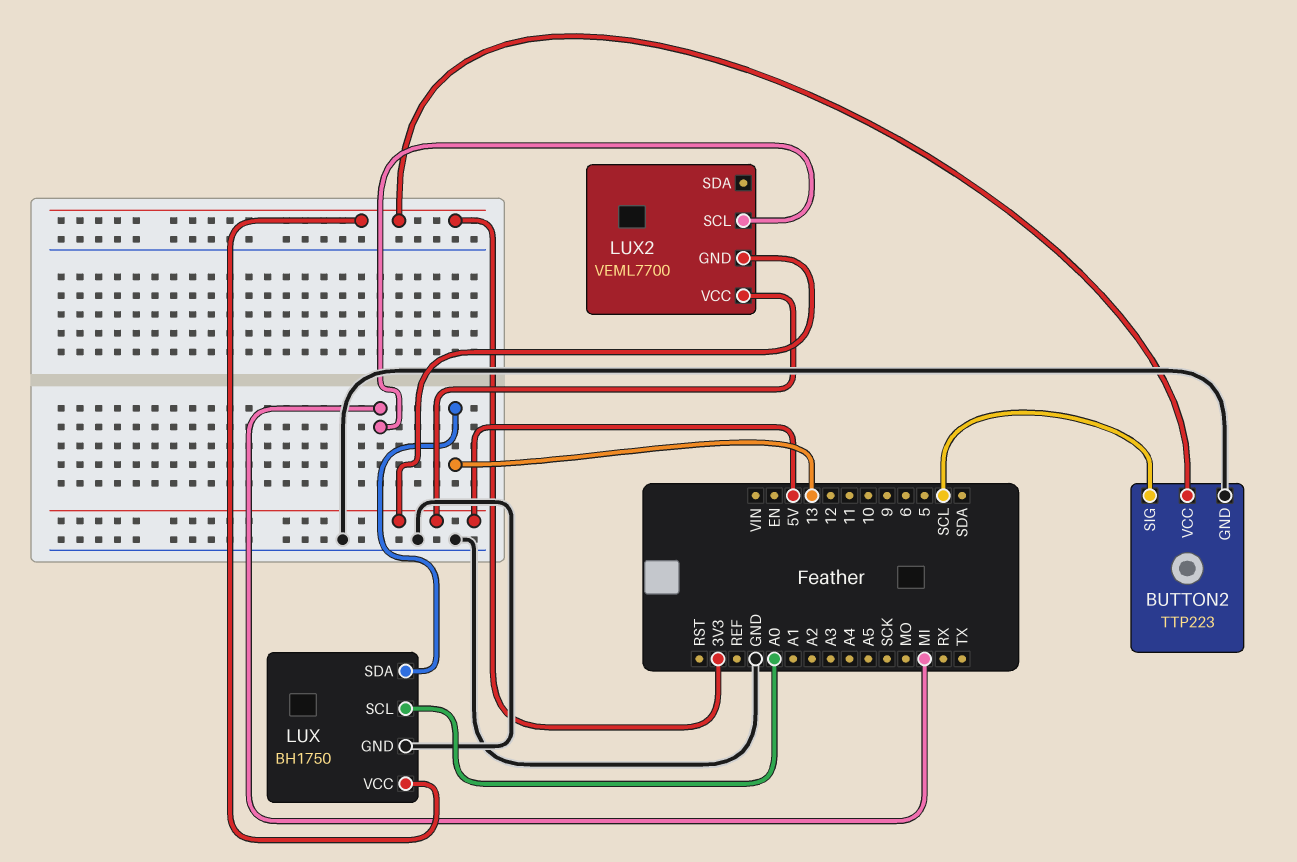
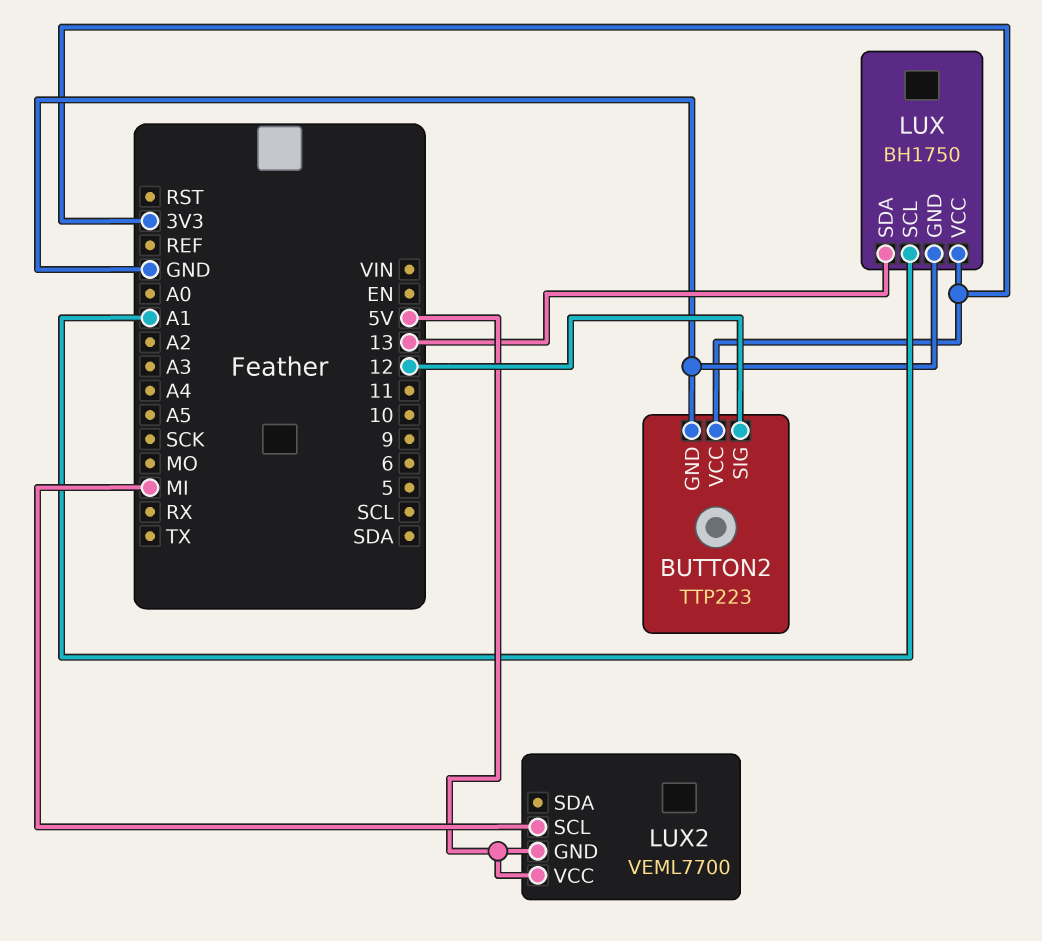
BUTTON2 pin SIG: SCL -> 12
LUX pin SCL: A0 -> A1

